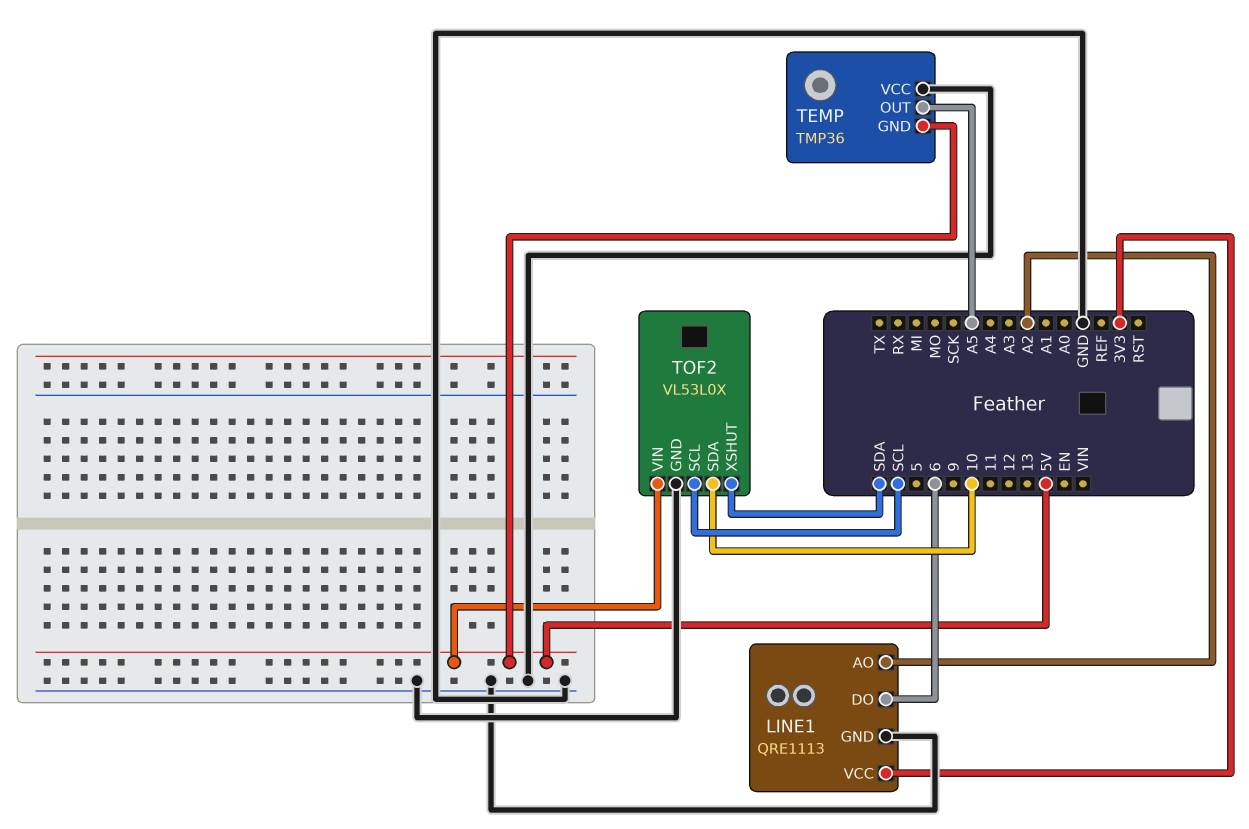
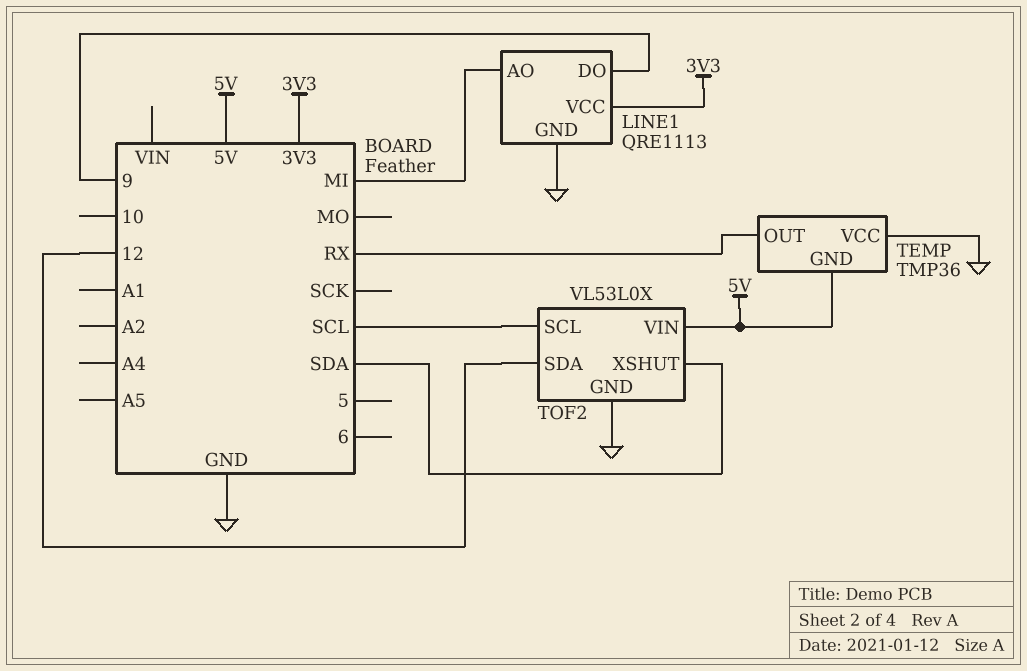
LINE1 pin AO: A2 -> MI
LINE1 pin DO: 6 -> 9
TEMP pin OUT: A5 -> RX
TOF2 pin SDA: 10 -> 12

